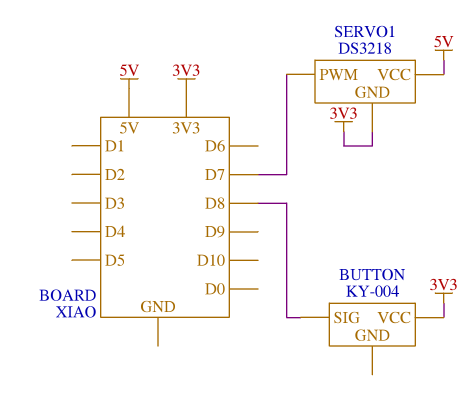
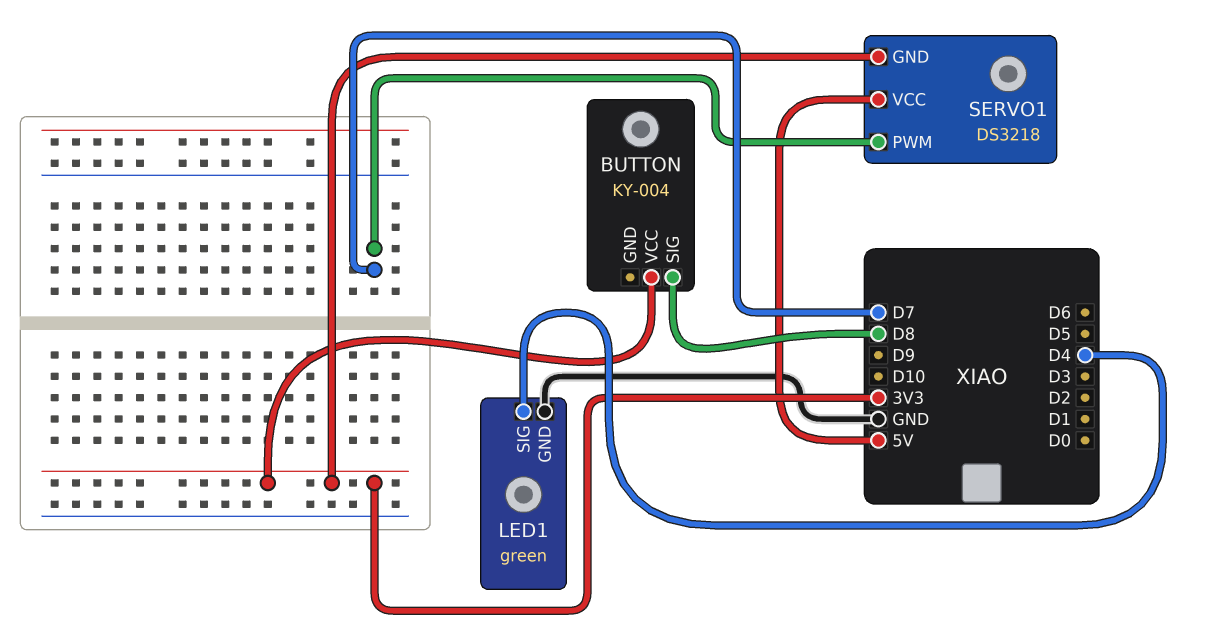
LED1: none -> green
LED1 pin GND: none -> GND
LED1 pin SIG: none -> D4

